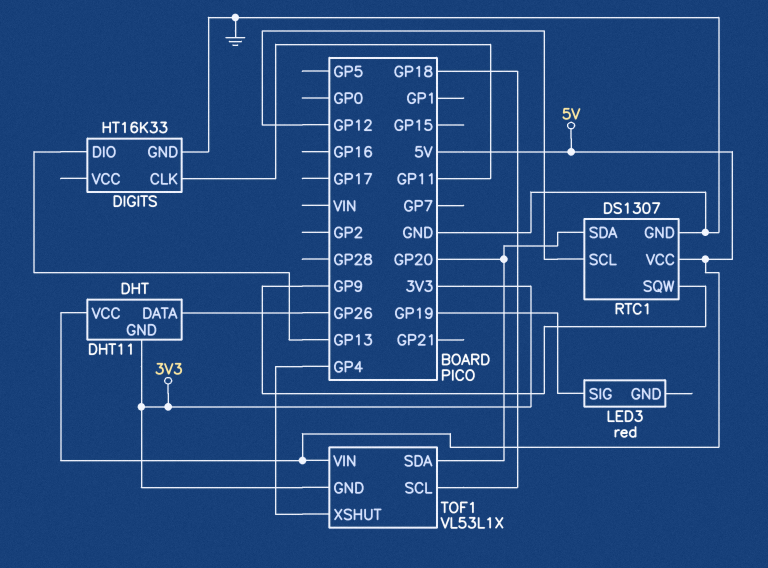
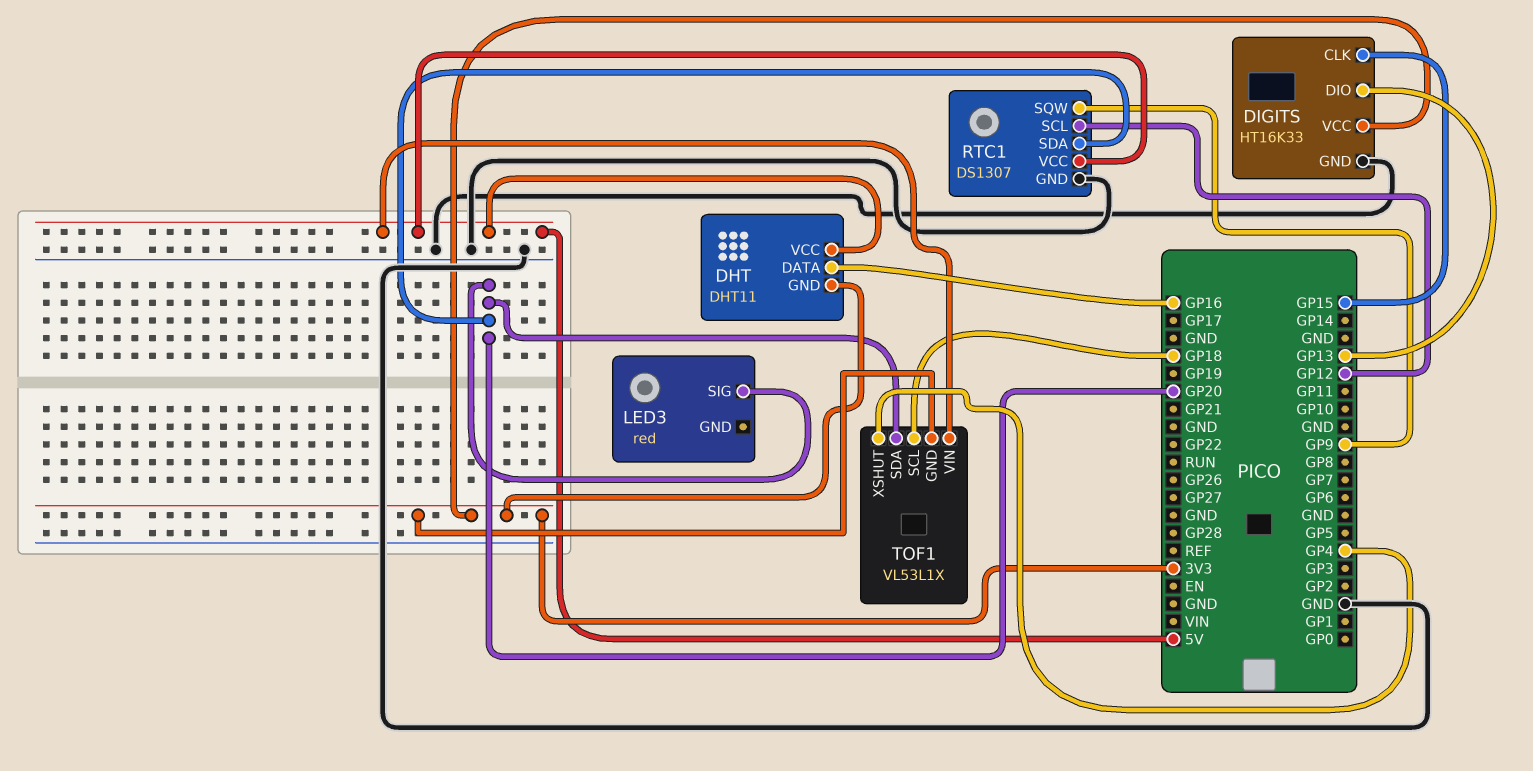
DHT pin DATA: GP26 -> GP16
DIGITS pin CLK: GP11 -> GP15
DIGITS pin VCC: none -> 3V3
LED3 pin SIG: GP19 -> GP20

